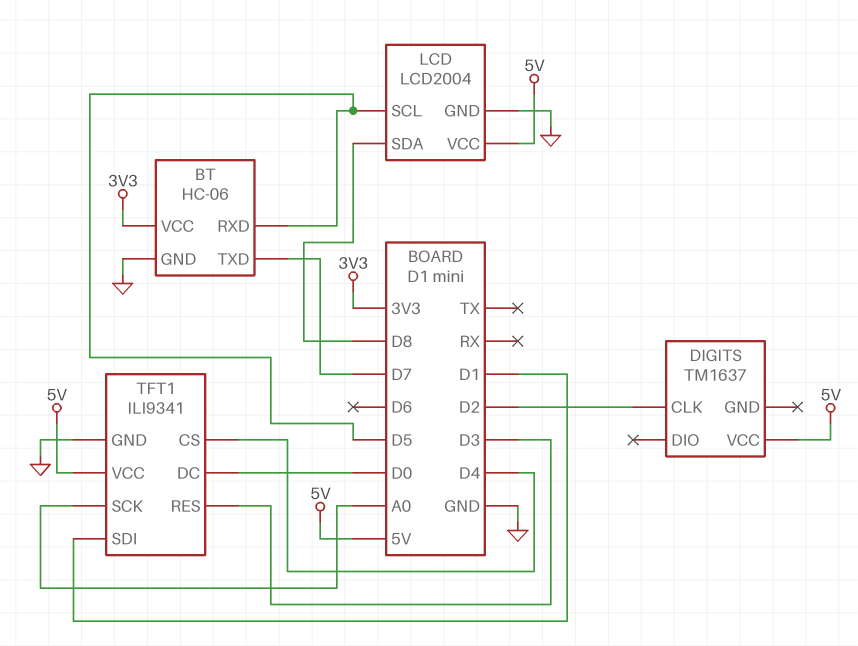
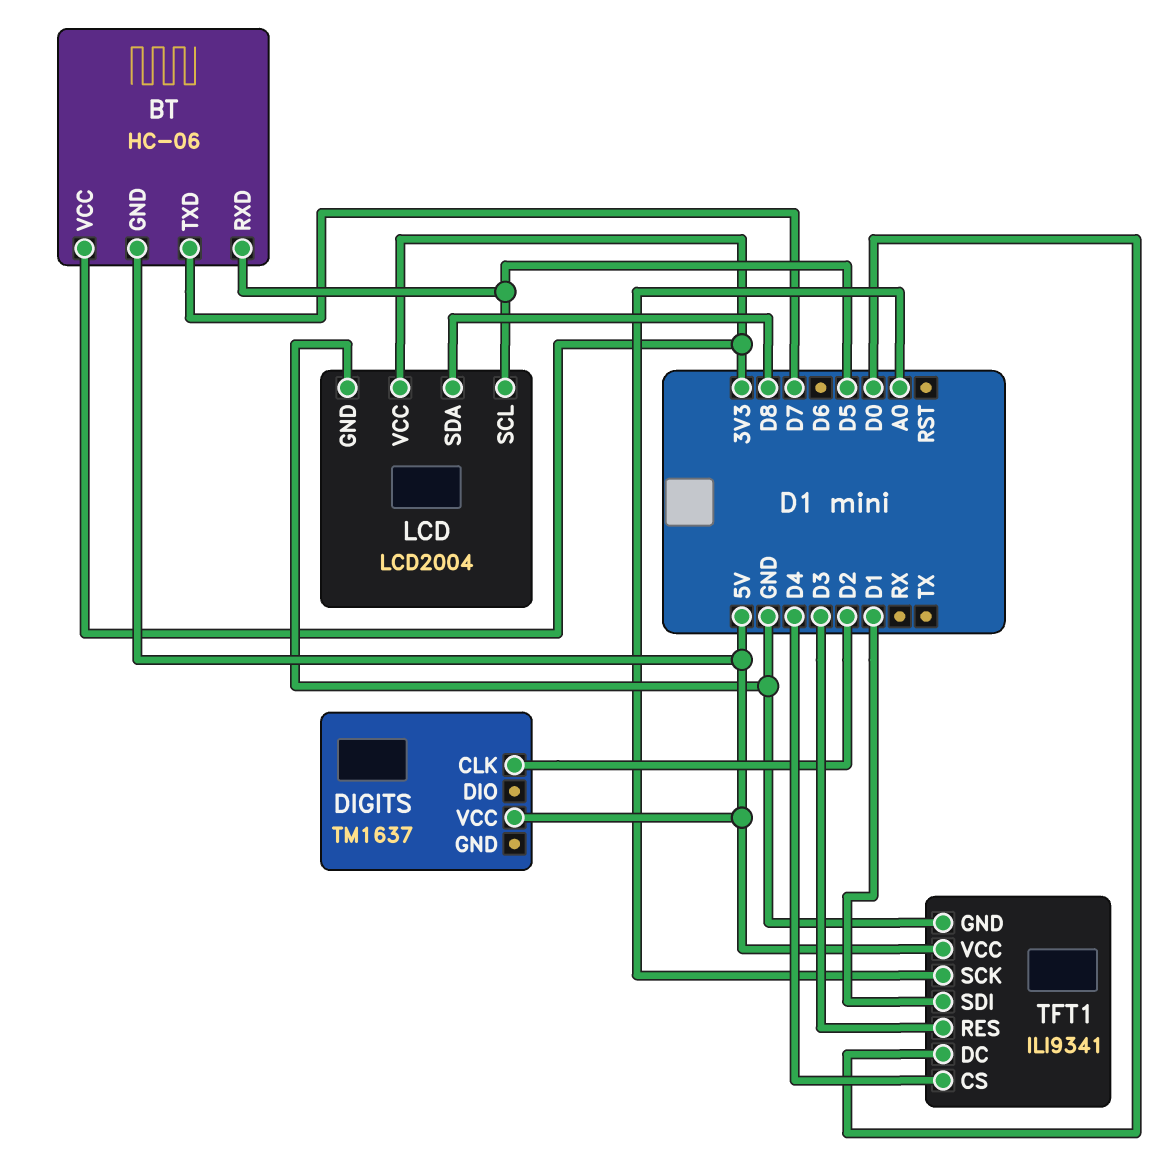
BT pin GND: GND -> 5V
LCD pin VCC: 5V -> 3V3

